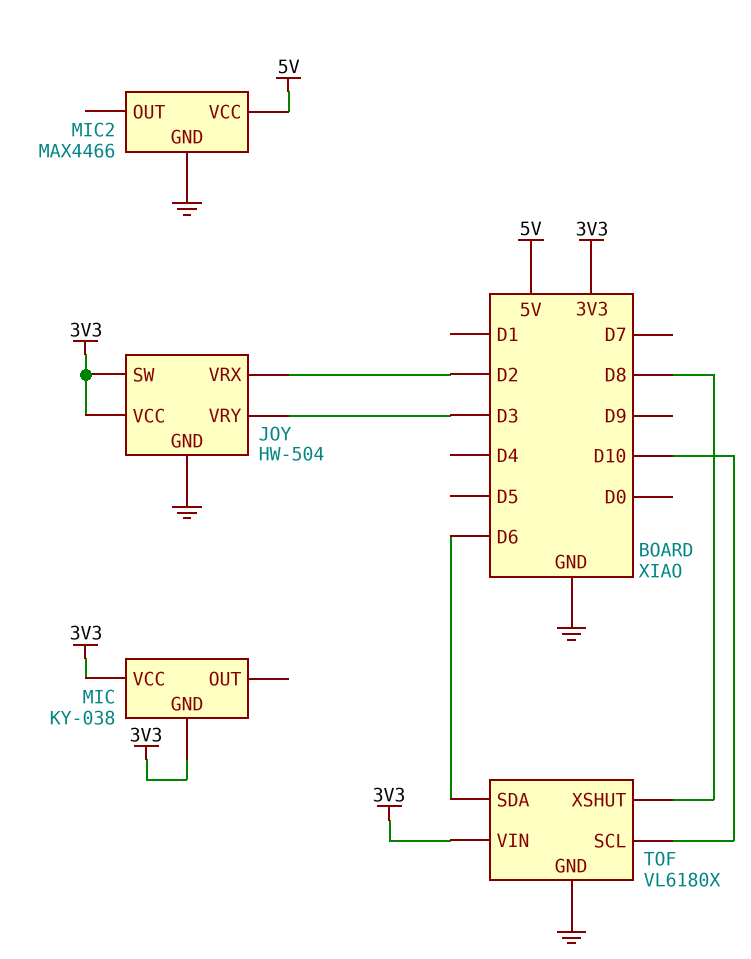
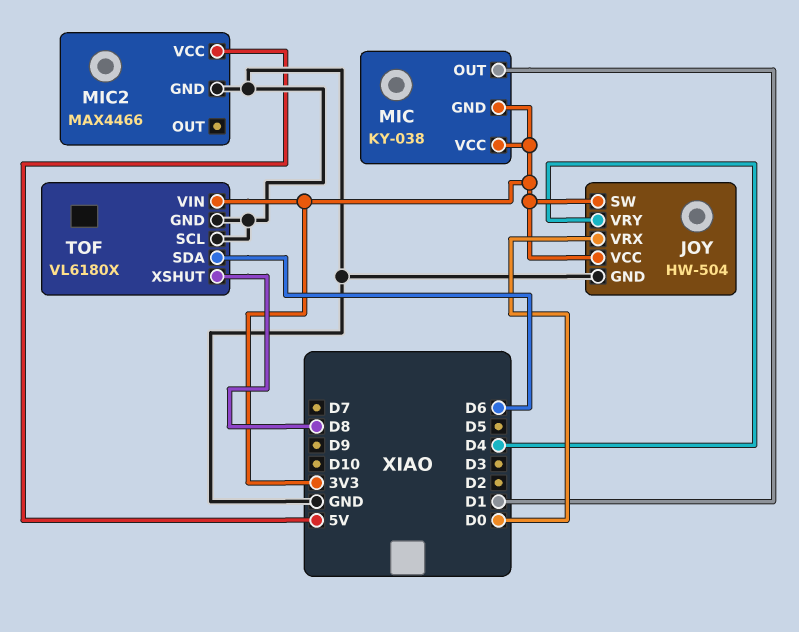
JOY pin VRX: D2 -> D0
JOY pin VRY: D3 -> D4
MIC pin OUT: none -> D1
TOF pin SCL: D10 -> GND

